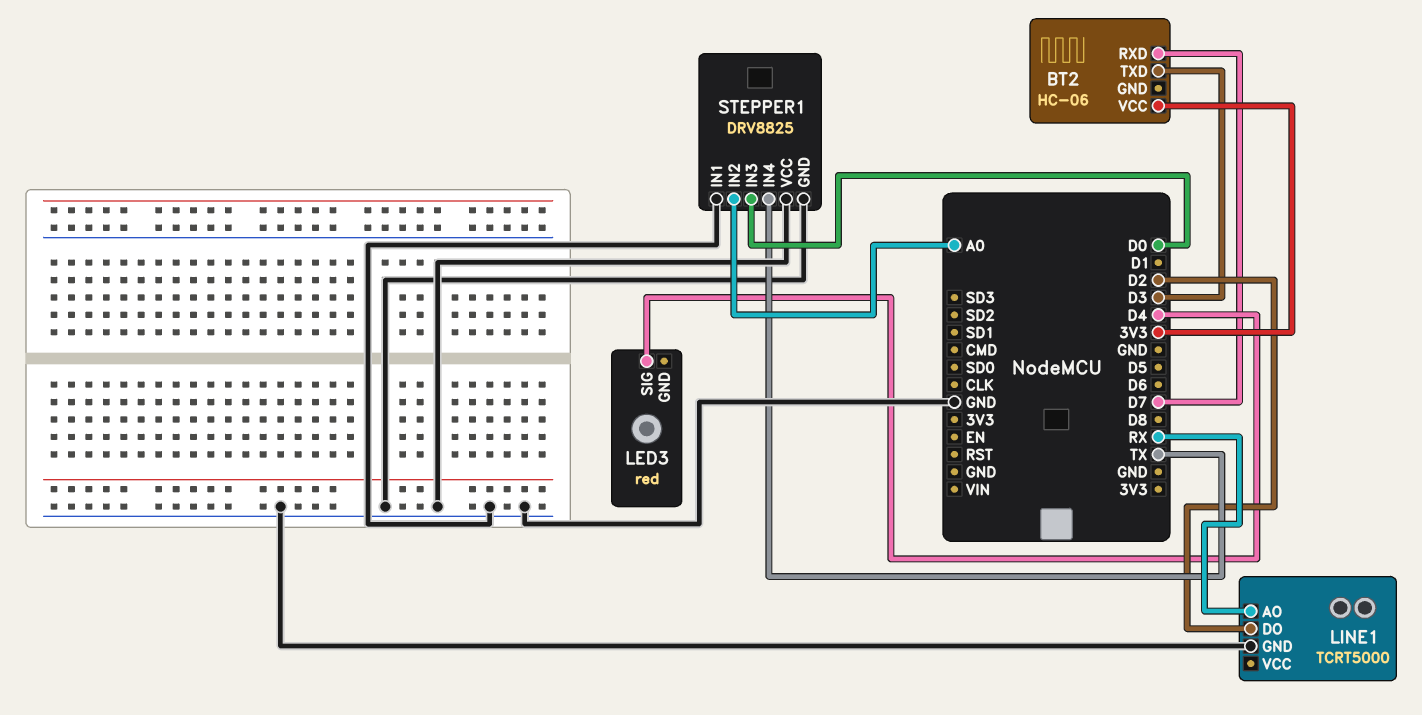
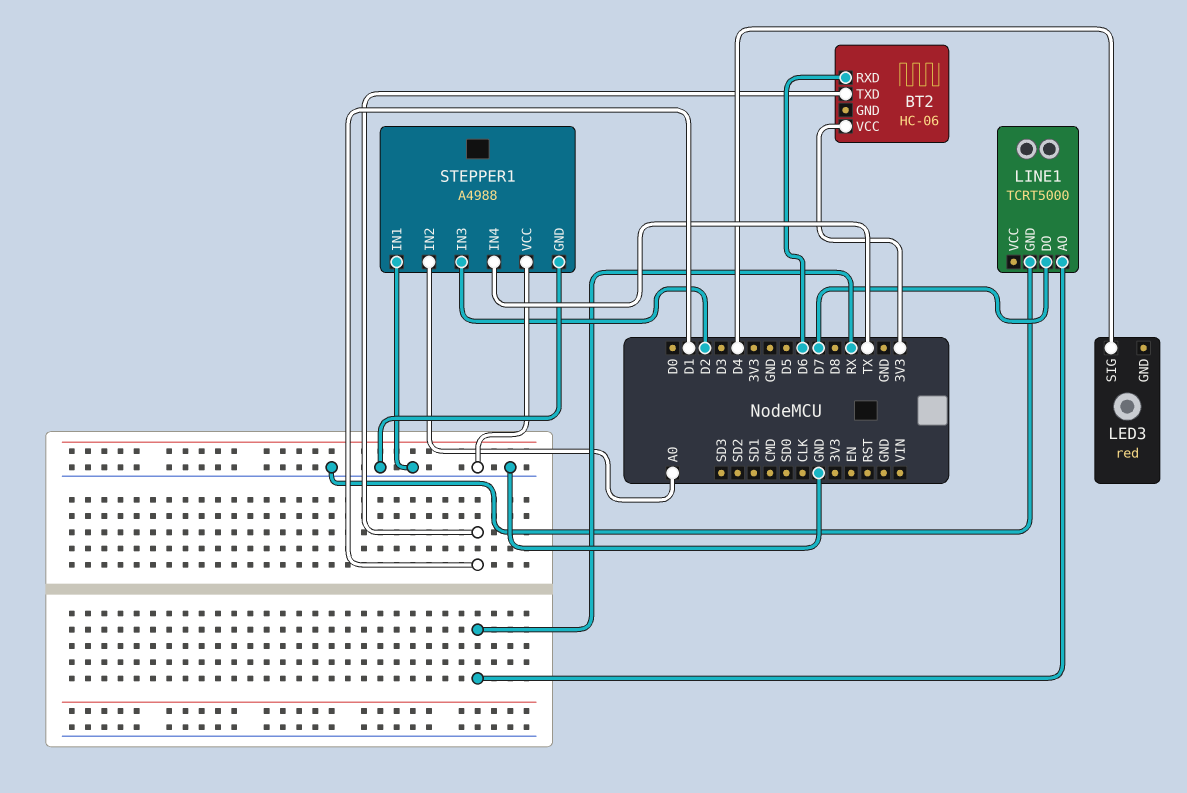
BT2 pin RXD: D7 -> D6
BT2 pin TXD: D3 -> D1
LINE1 pin DO: D2 -> D7
STEPPER1: DRV8825 -> A4988
STEPPER1 pin IN3: D0 -> D2

